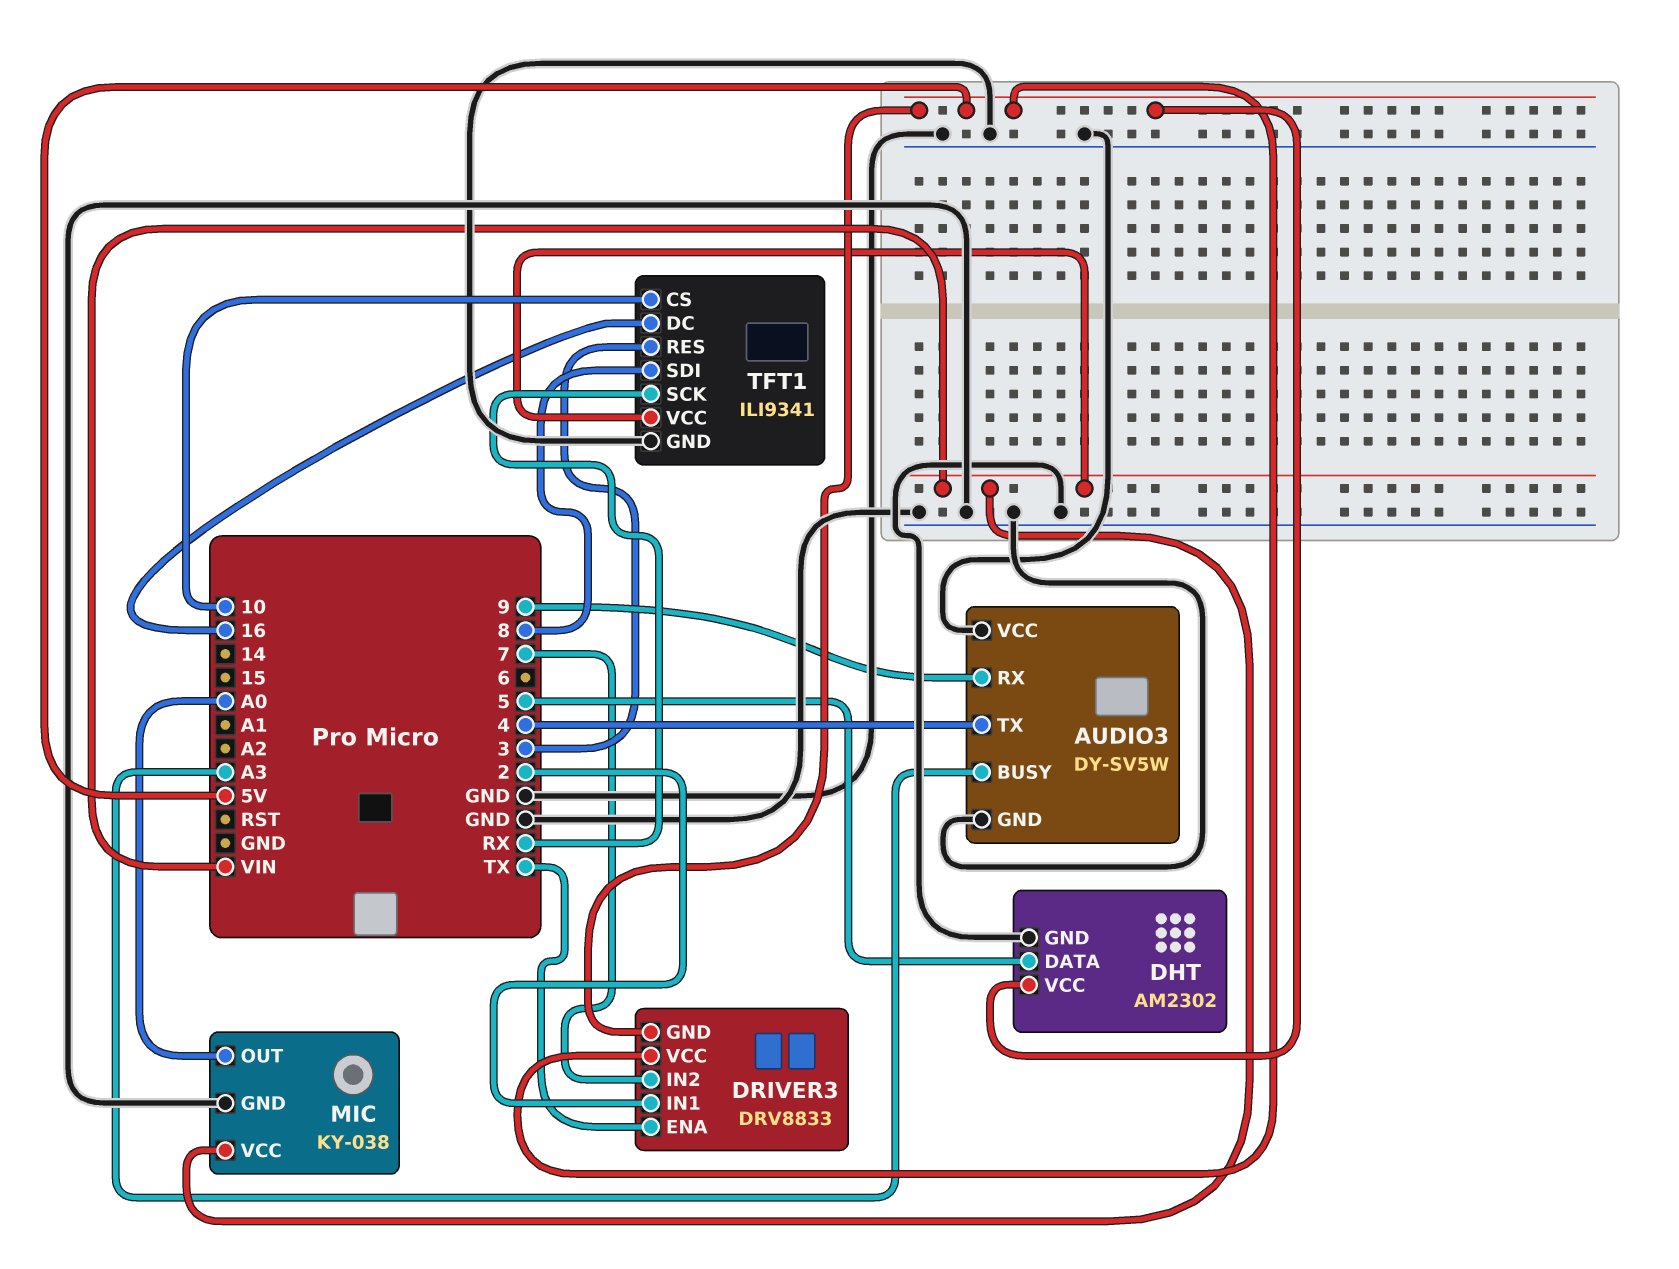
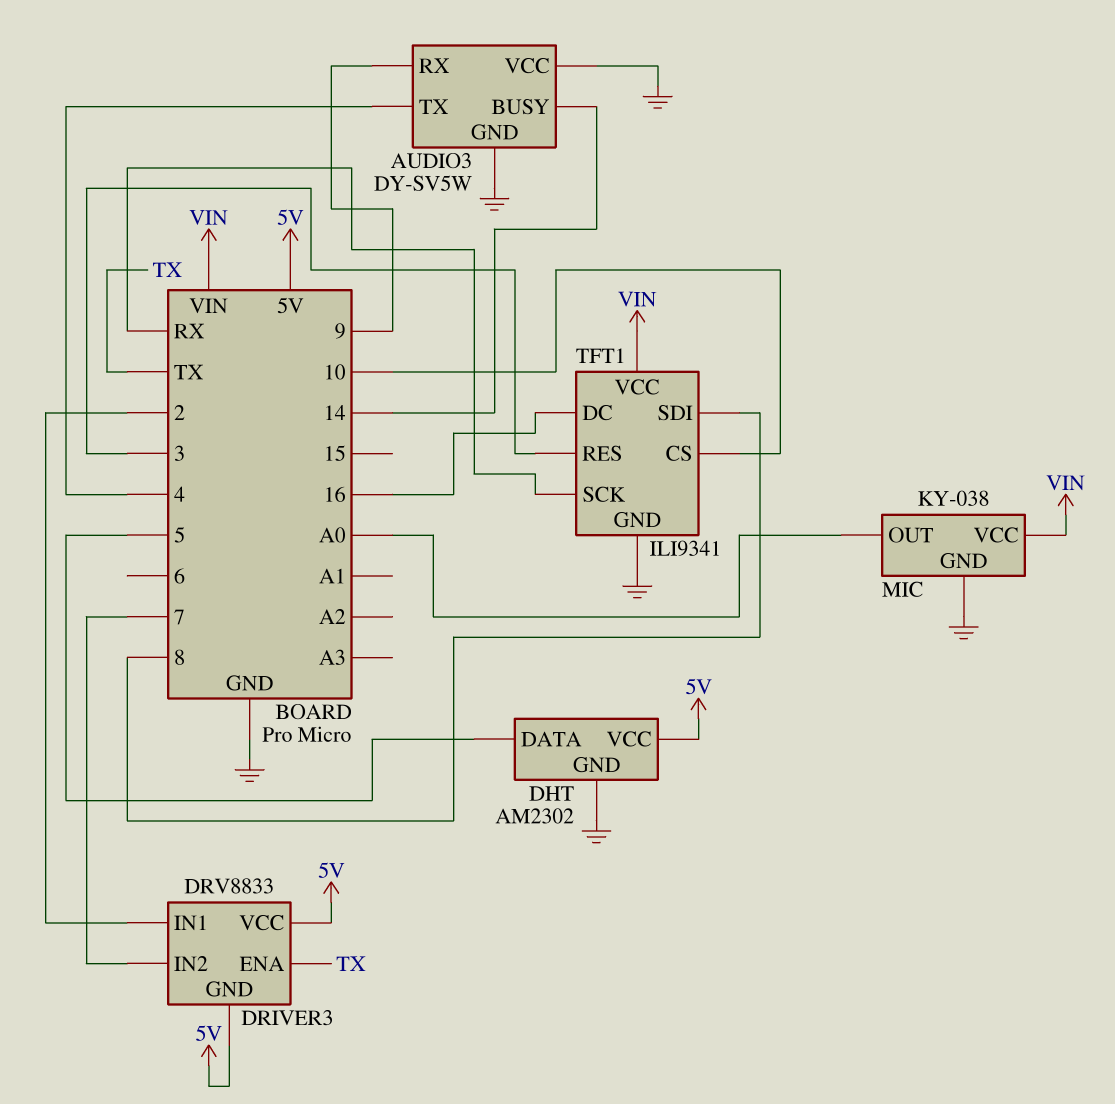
AUDIO3 pin BUSY: A3 -> 14

